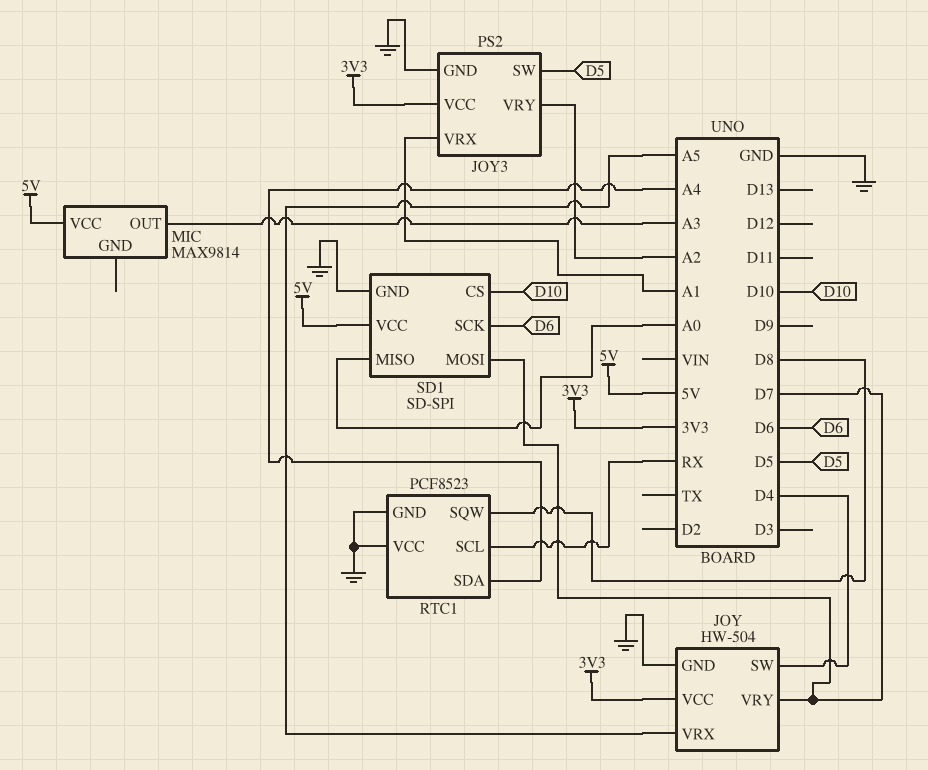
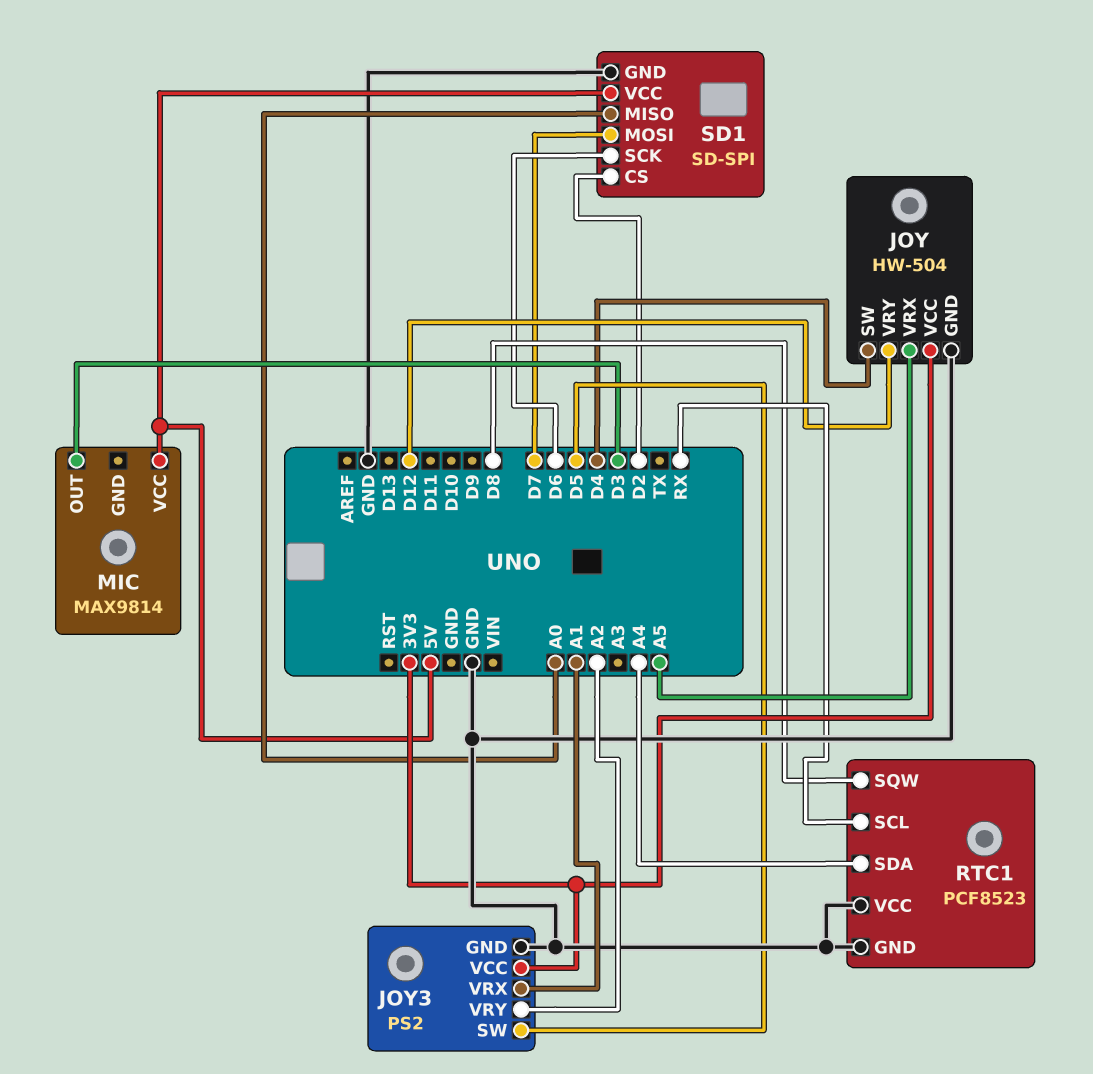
JOY pin VRY: D7 -> D12
MIC pin OUT: A3 -> D3
SD1 pin CS: D10 -> D2

